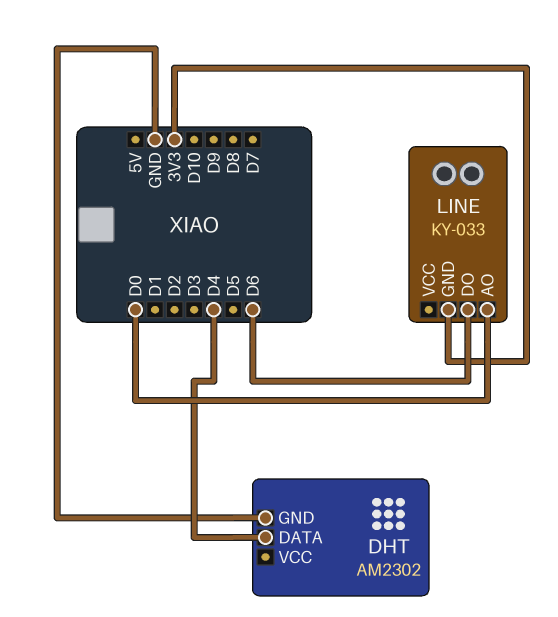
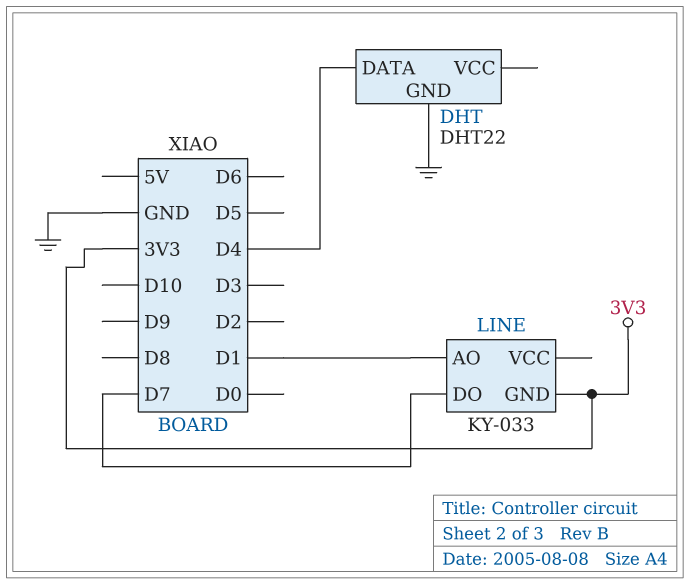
DHT: AM2302 -> DHT22
LINE pin AO: D0 -> D1
LINE pin DO: D6 -> D7

